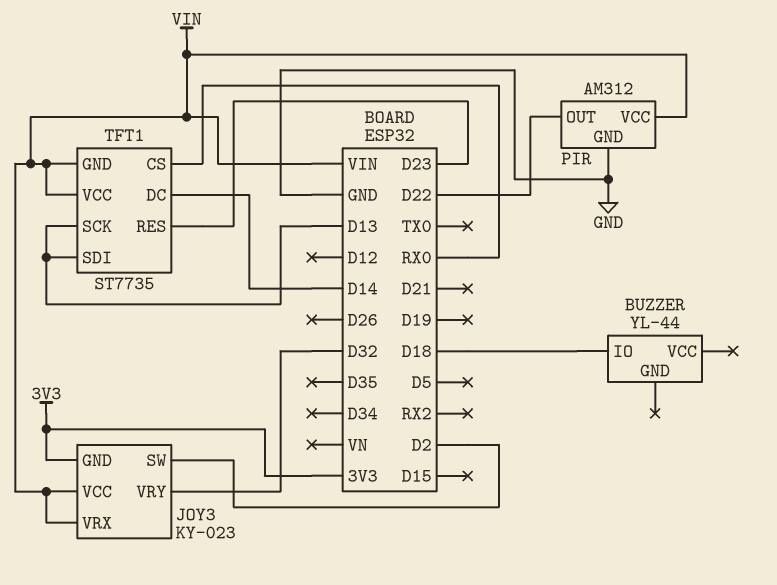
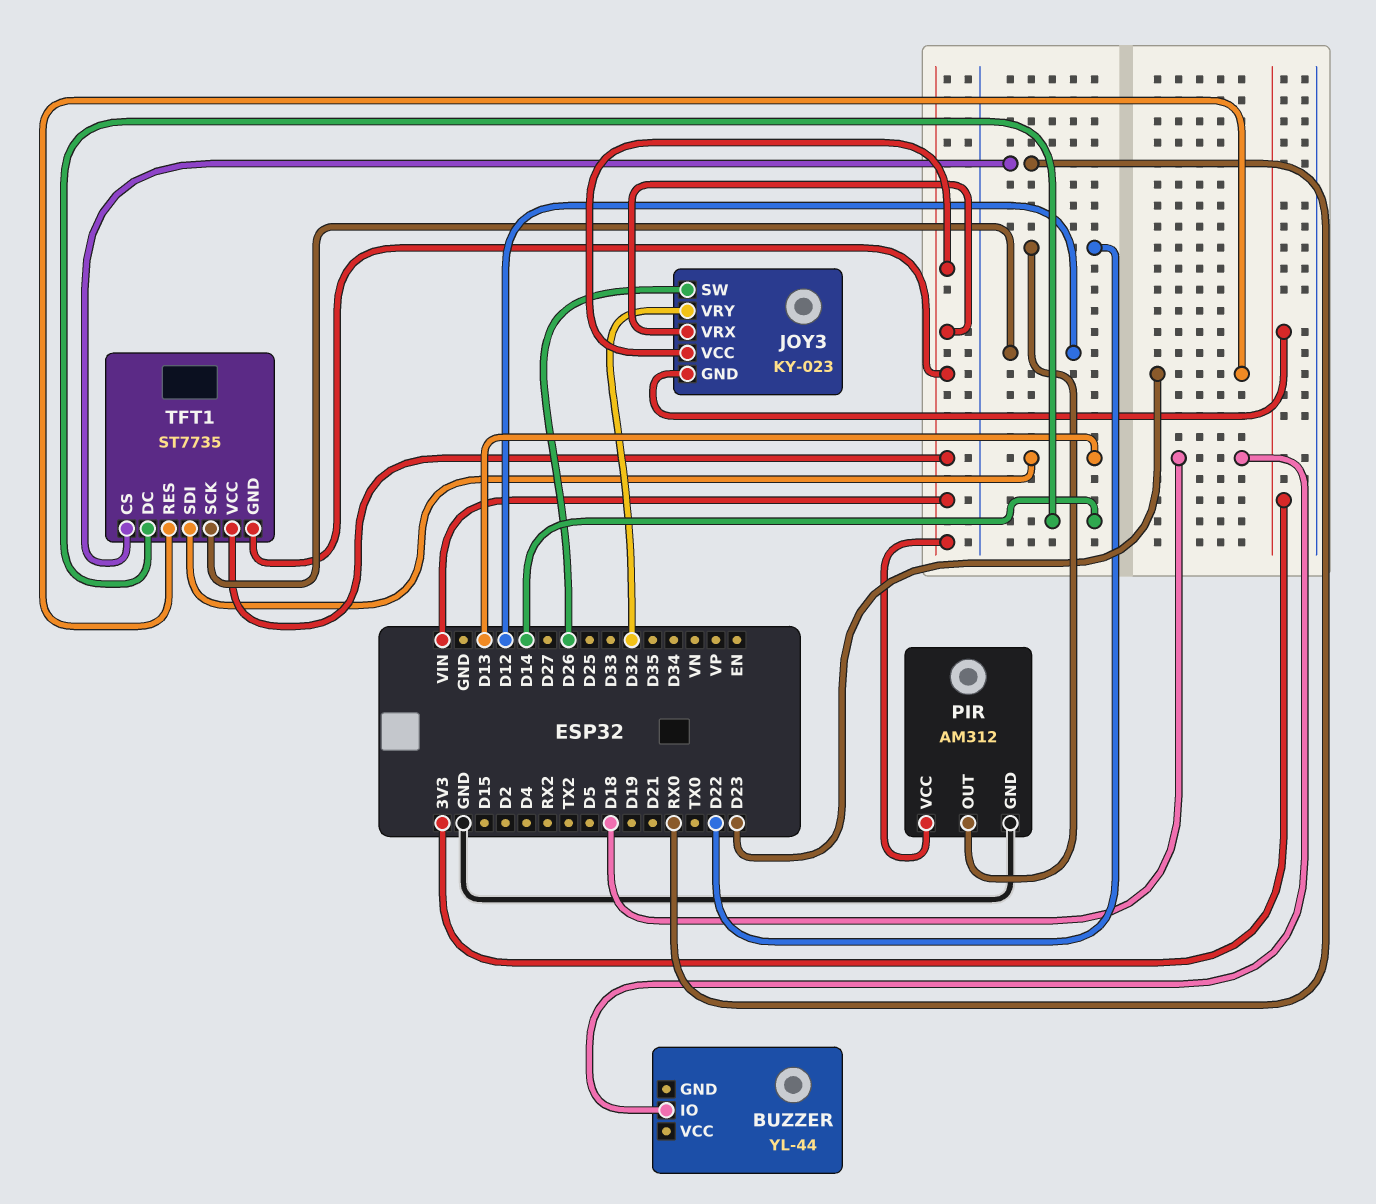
JOY3 pin SW: D2 -> D26
TFT1 pin SCK: D13 -> D12

